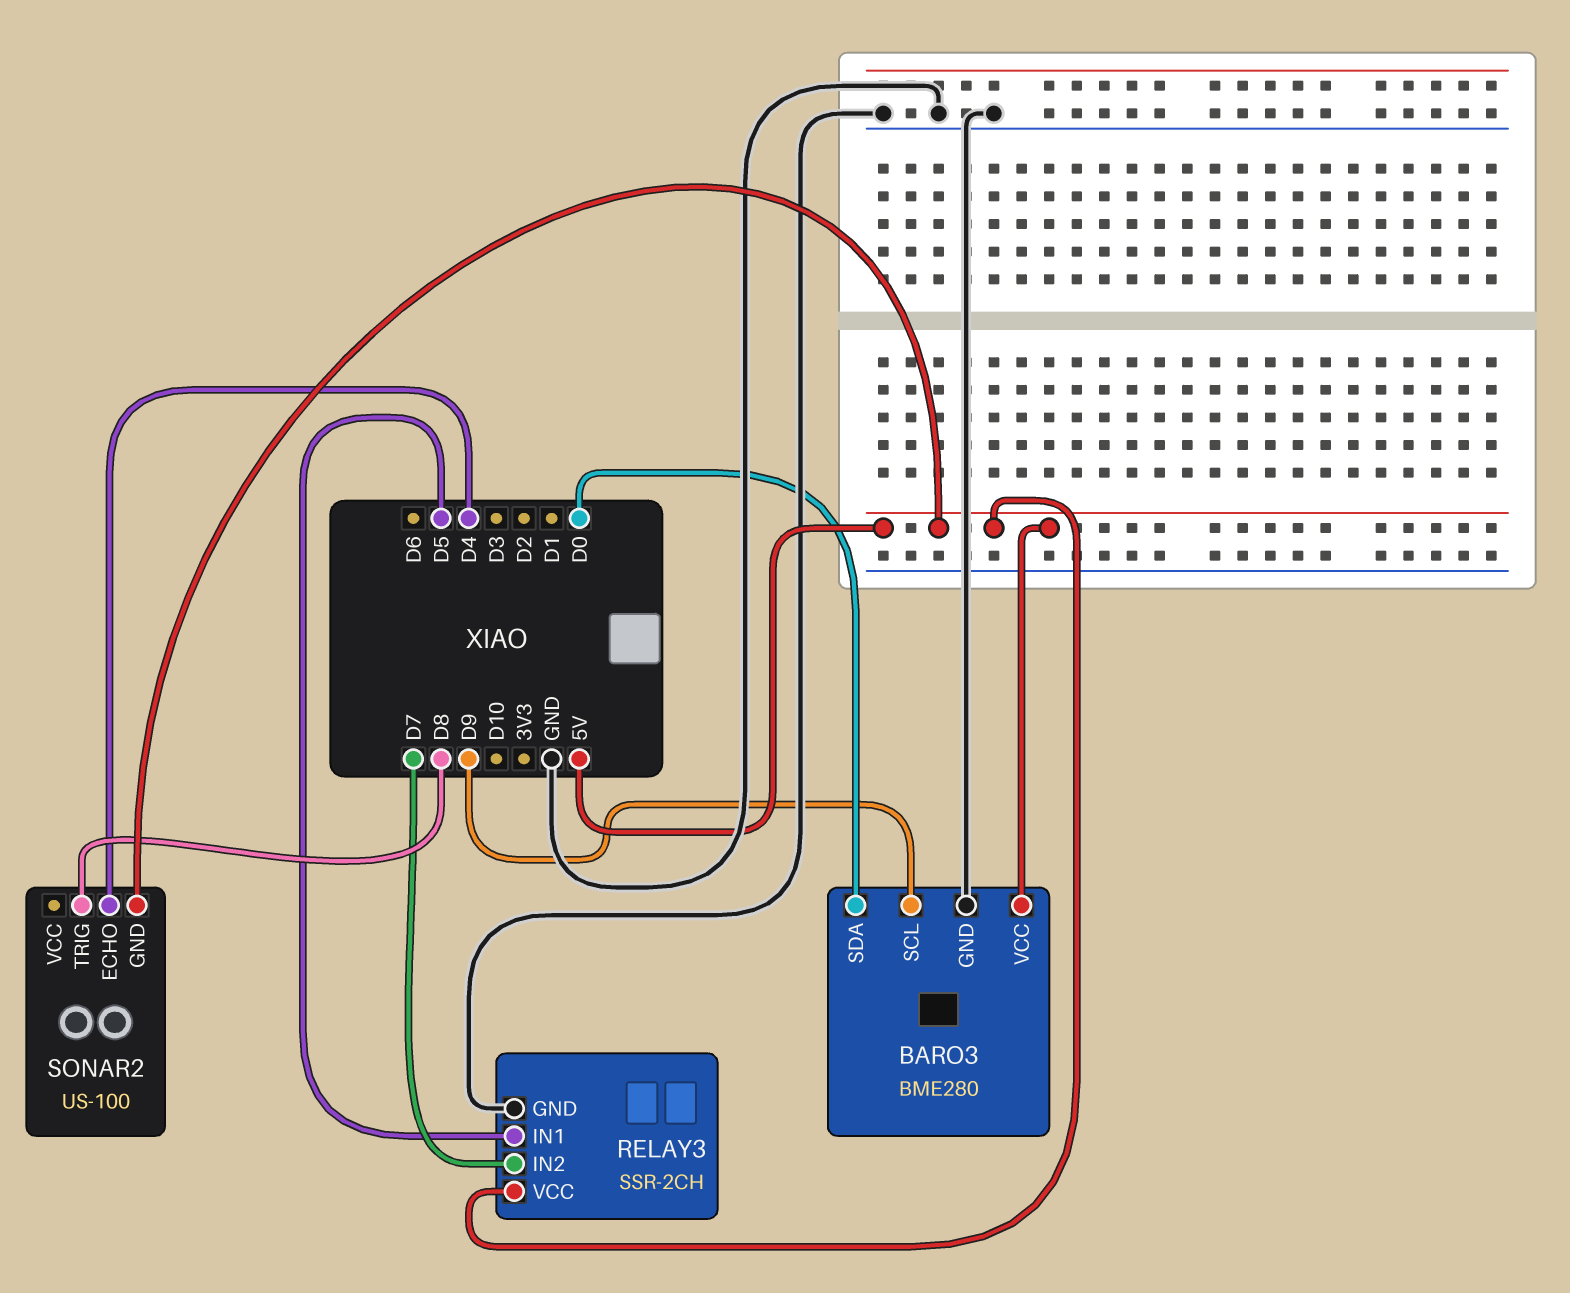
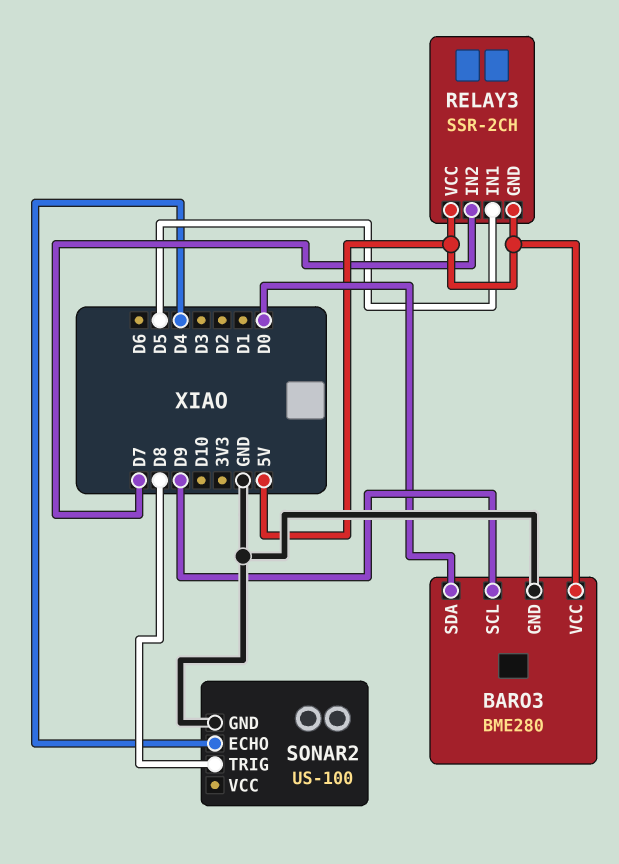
RELAY3 pin GND: GND -> 5V
SONAR2 pin GND: 5V -> GND

